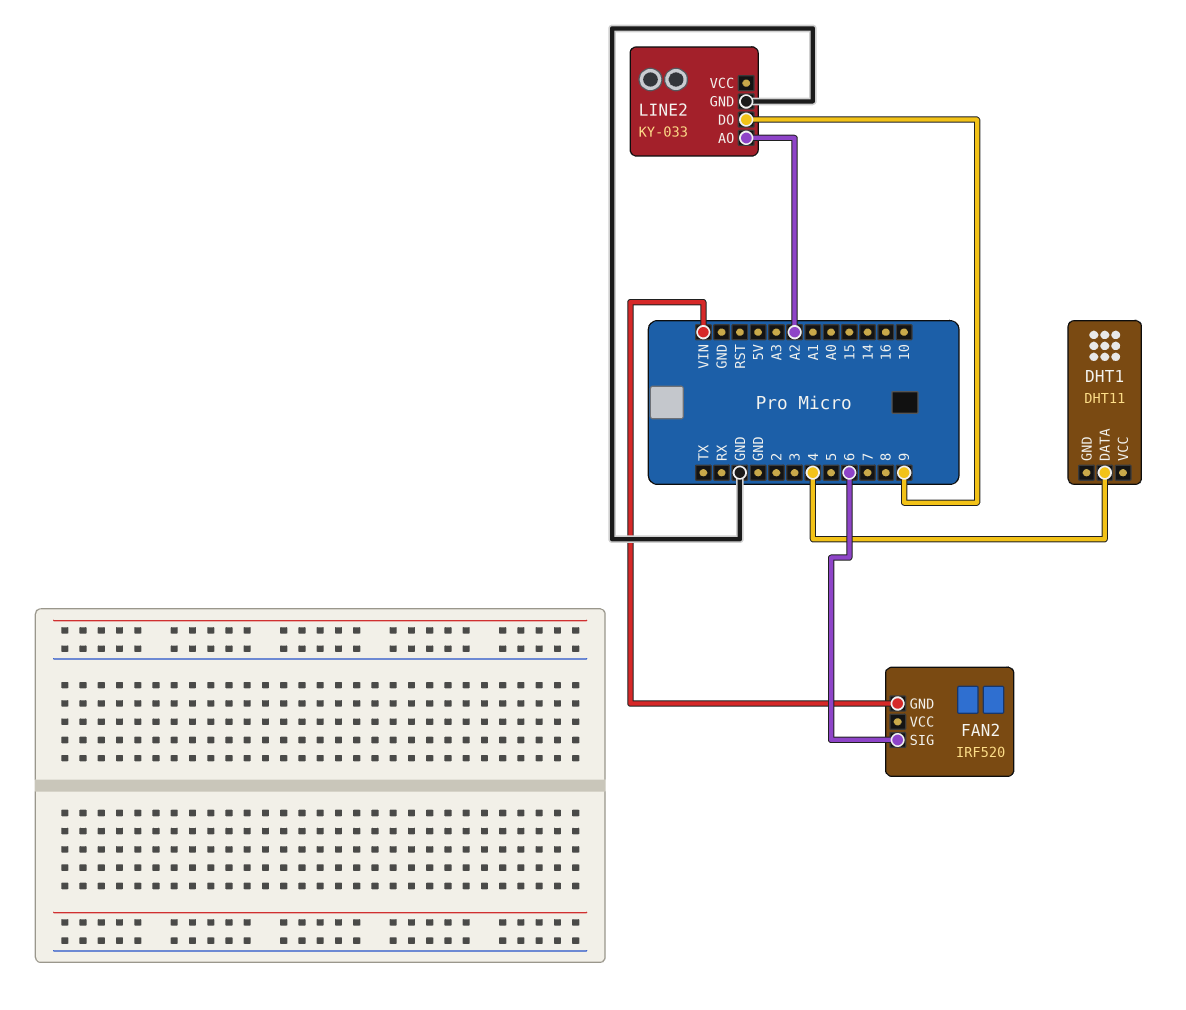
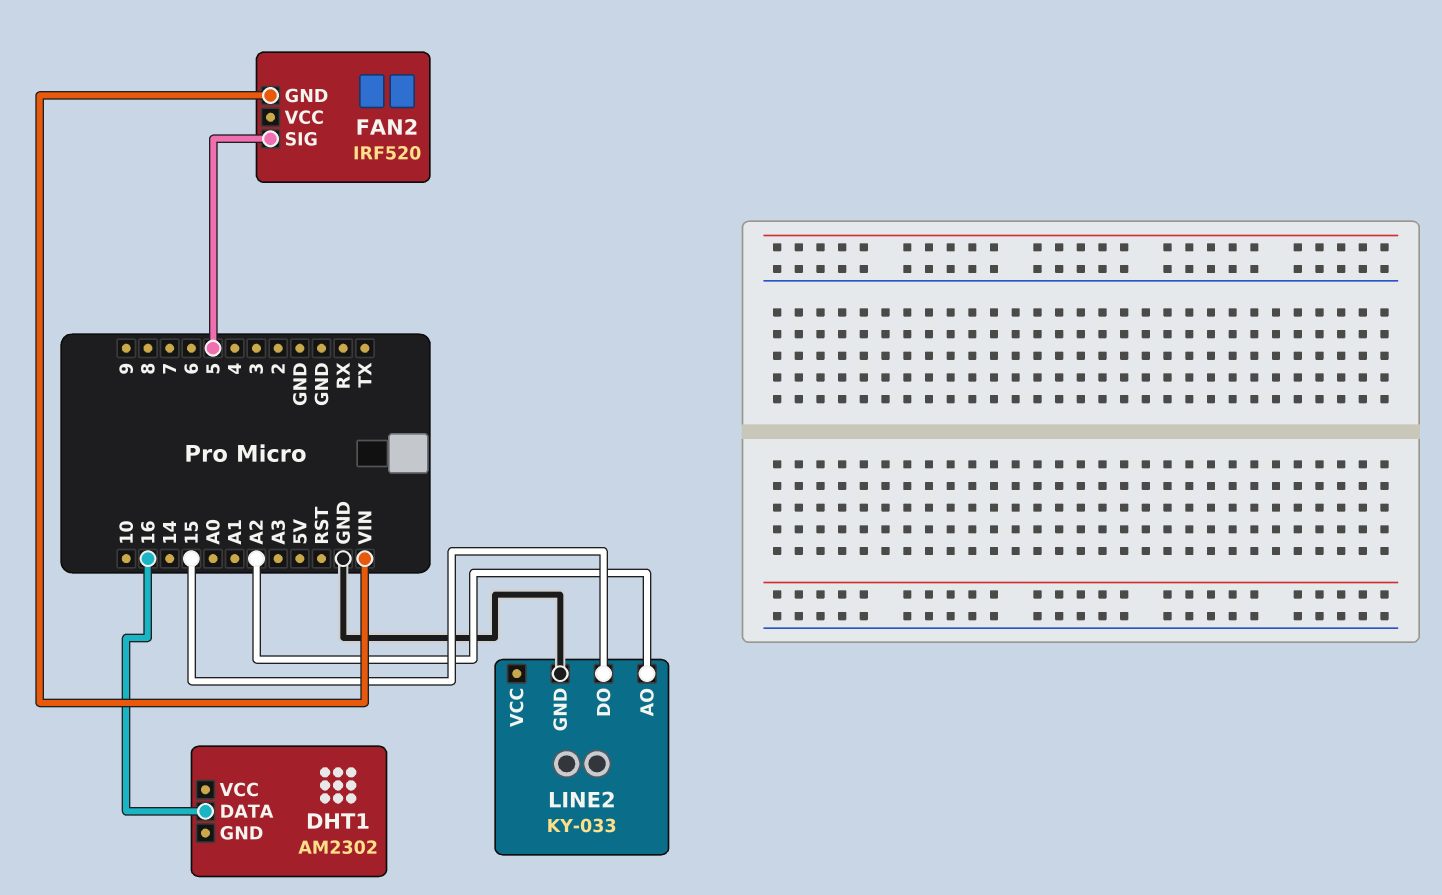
DHT1: DHT11 -> AM2302
DHT1 pin DATA: 4 -> 16
FAN2 pin SIG: 6 -> 5
LINE2 pin DO: 9 -> 15

